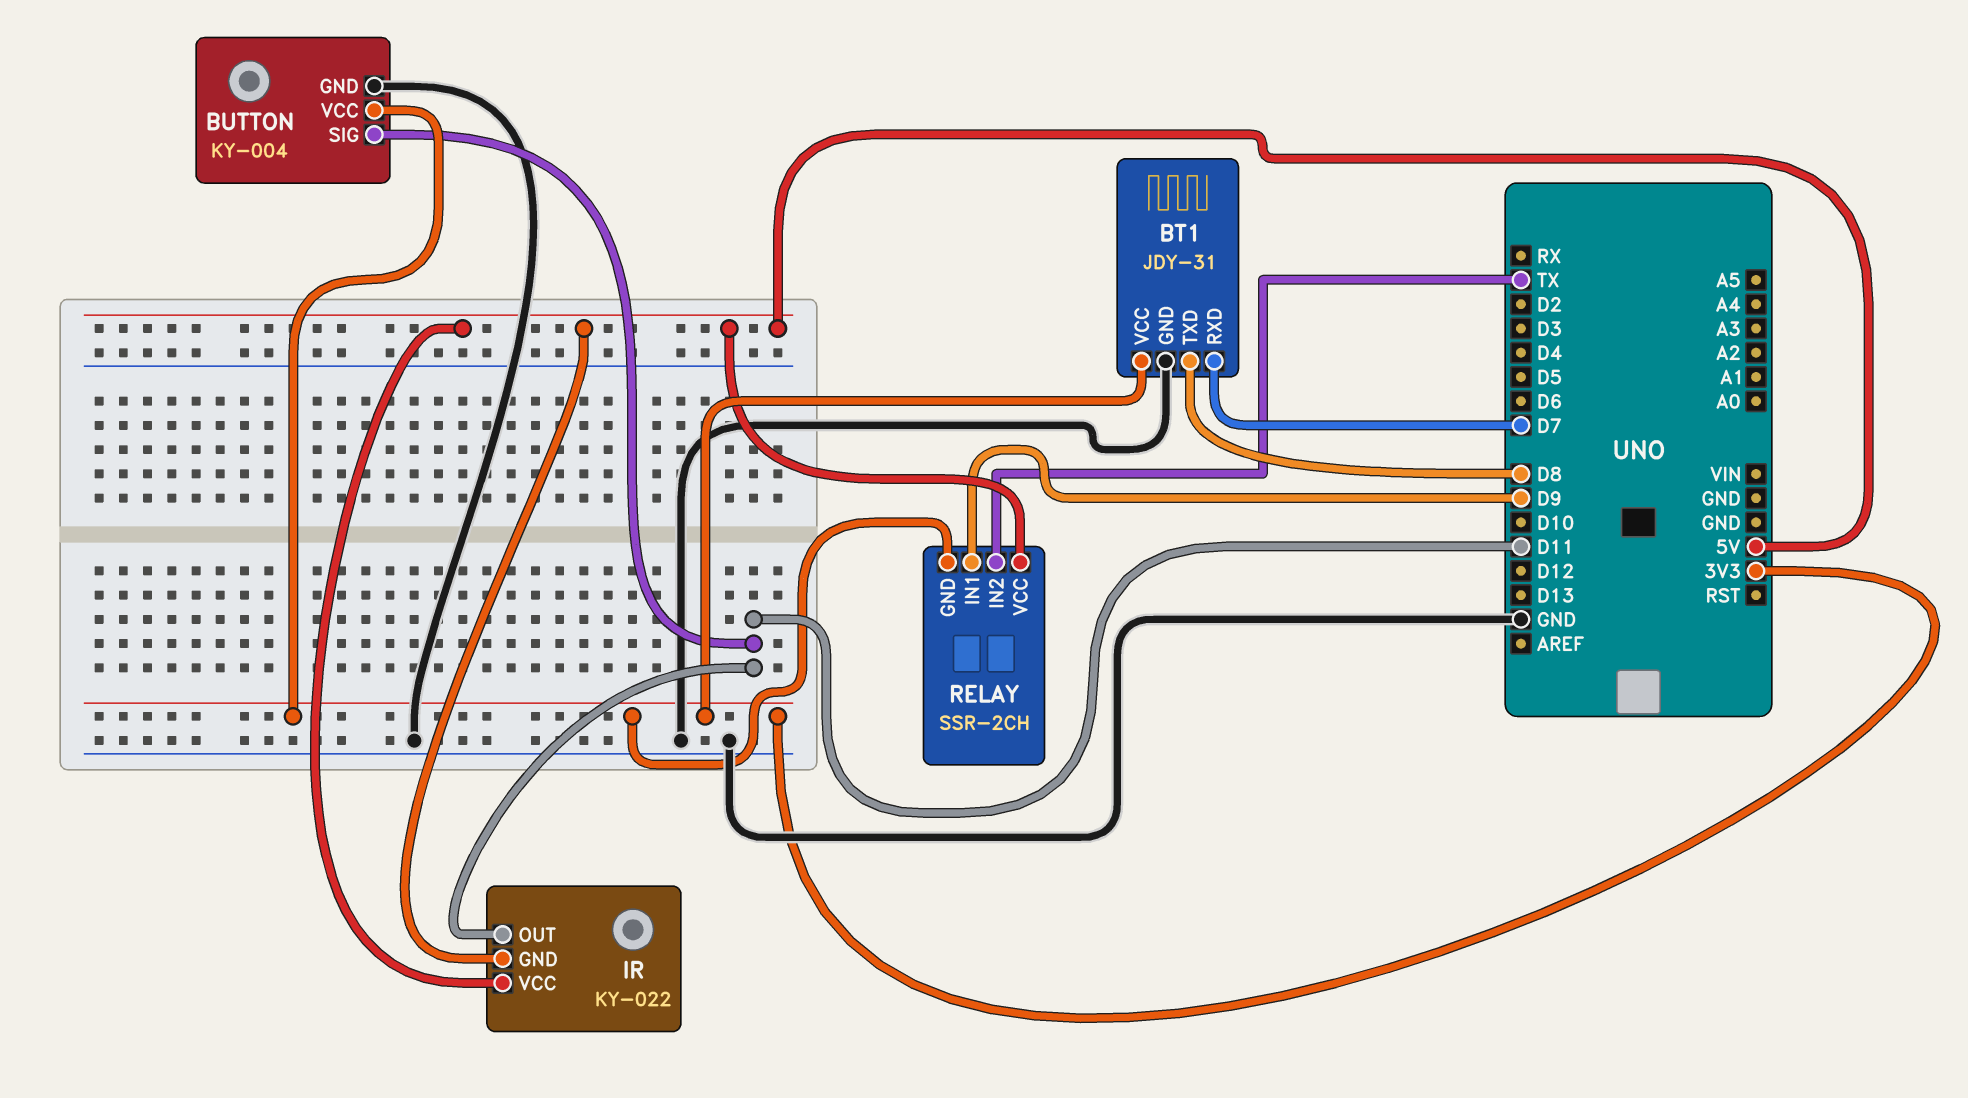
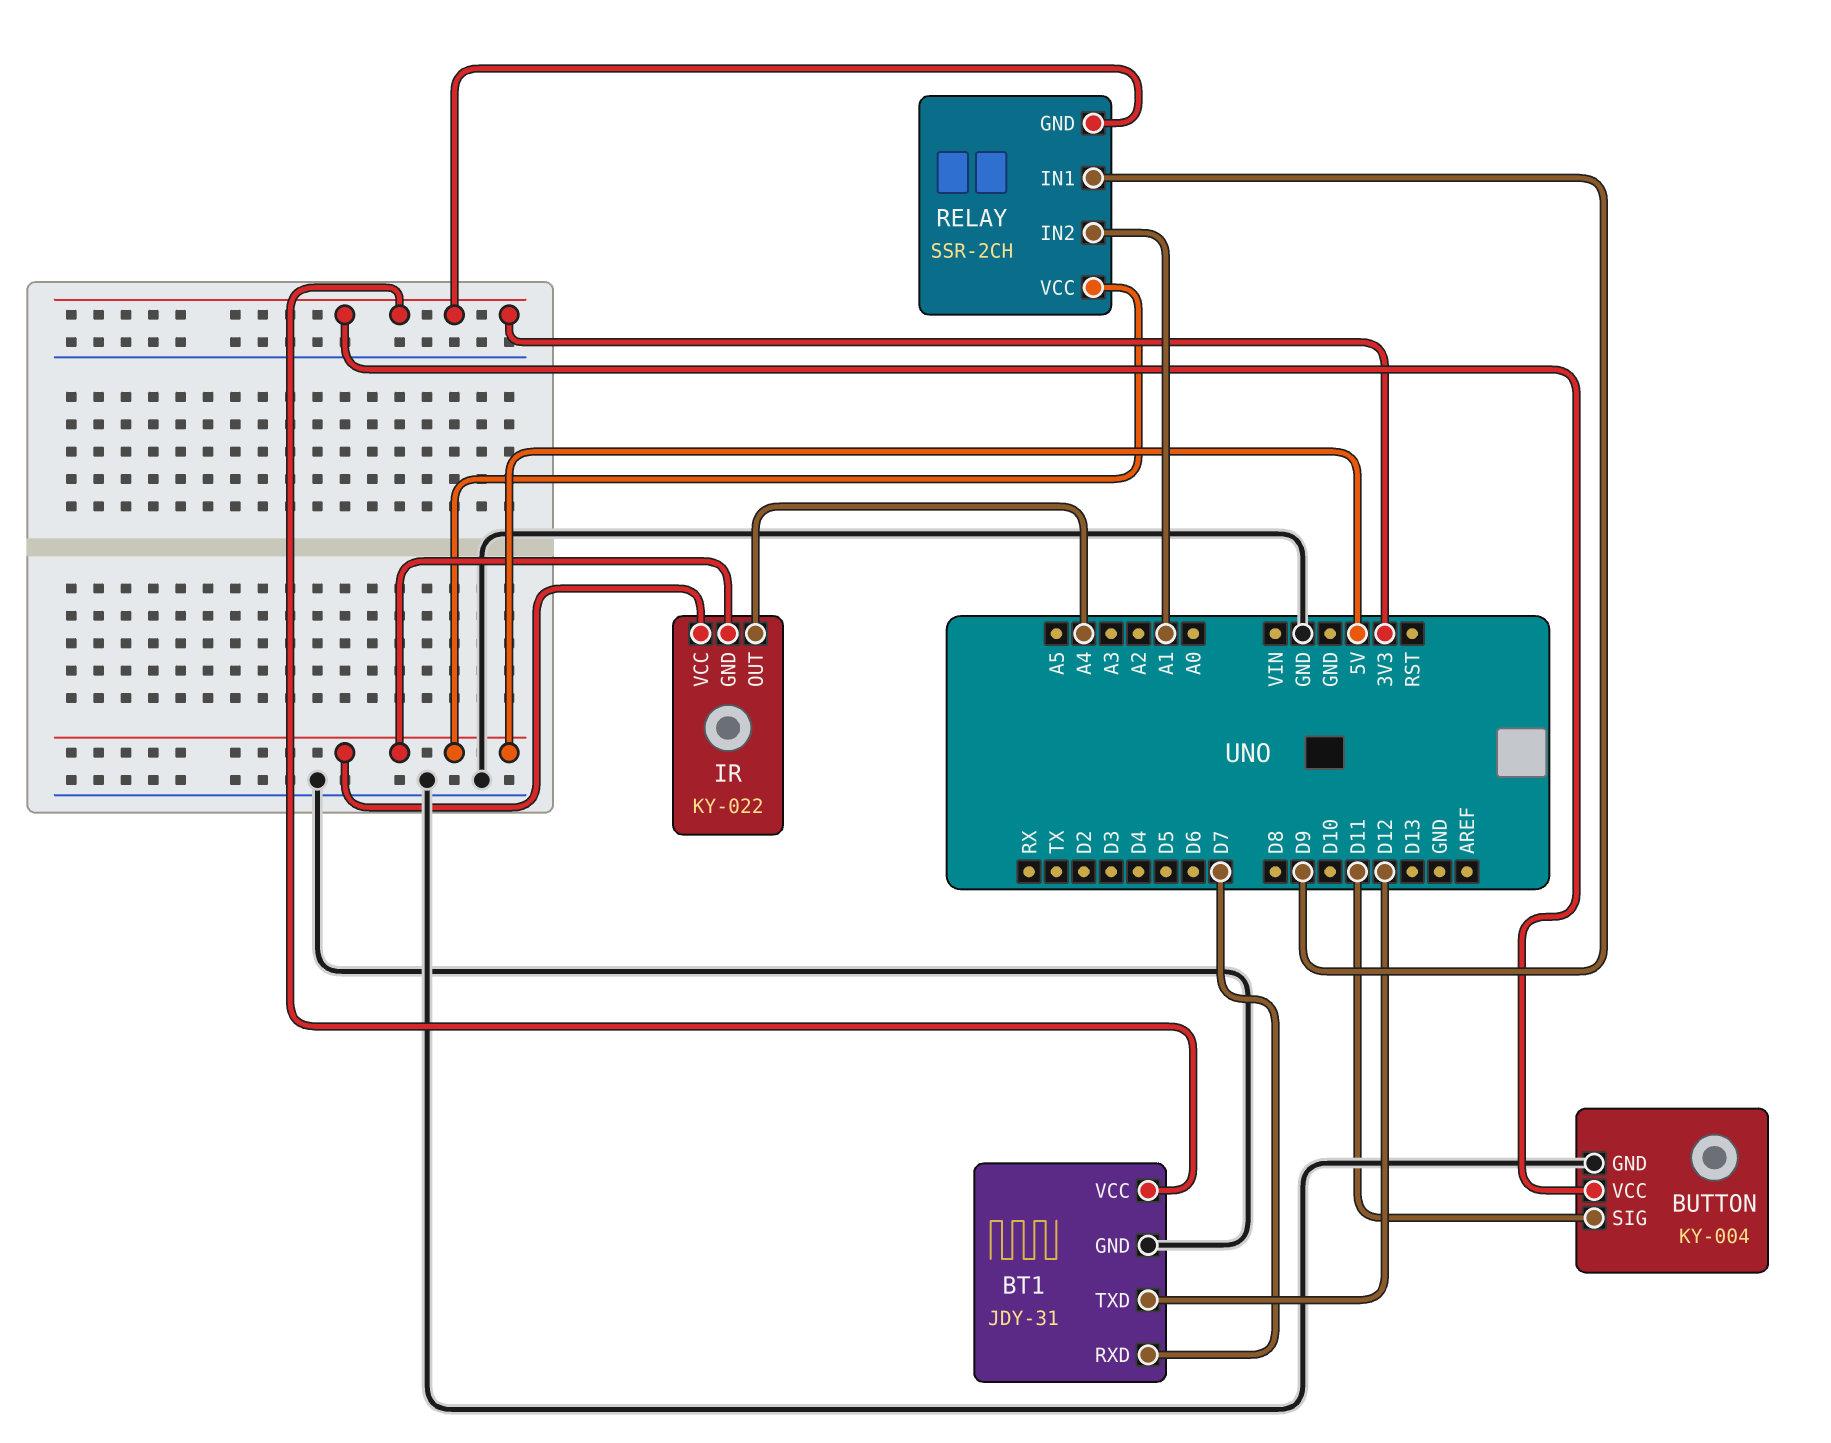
BT1 pin TXD: D8 -> D12
IR pin OUT: D11 -> A4
RELAY pin IN2: TX -> A1

